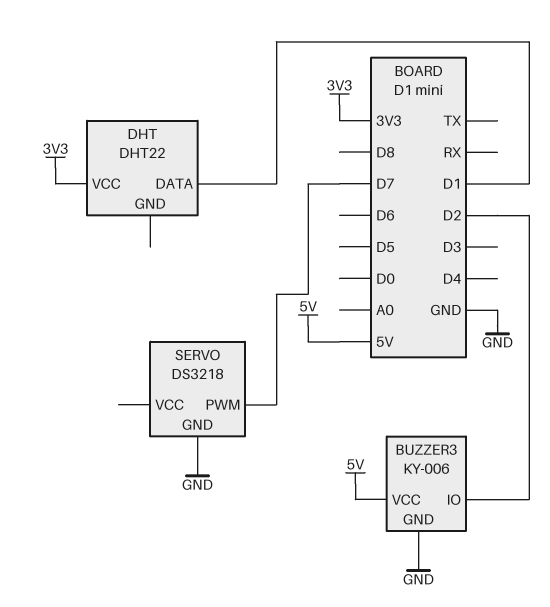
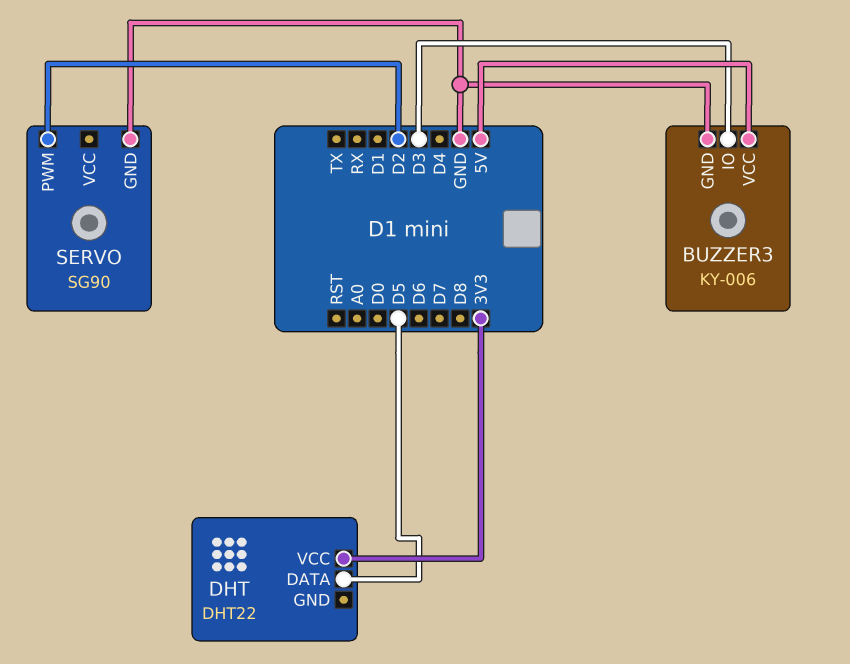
BUZZER3 pin IO: D2 -> D3
DHT pin DATA: D1 -> D5
SERVO: DS3218 -> SG90
SERVO pin PWM: D7 -> D2

